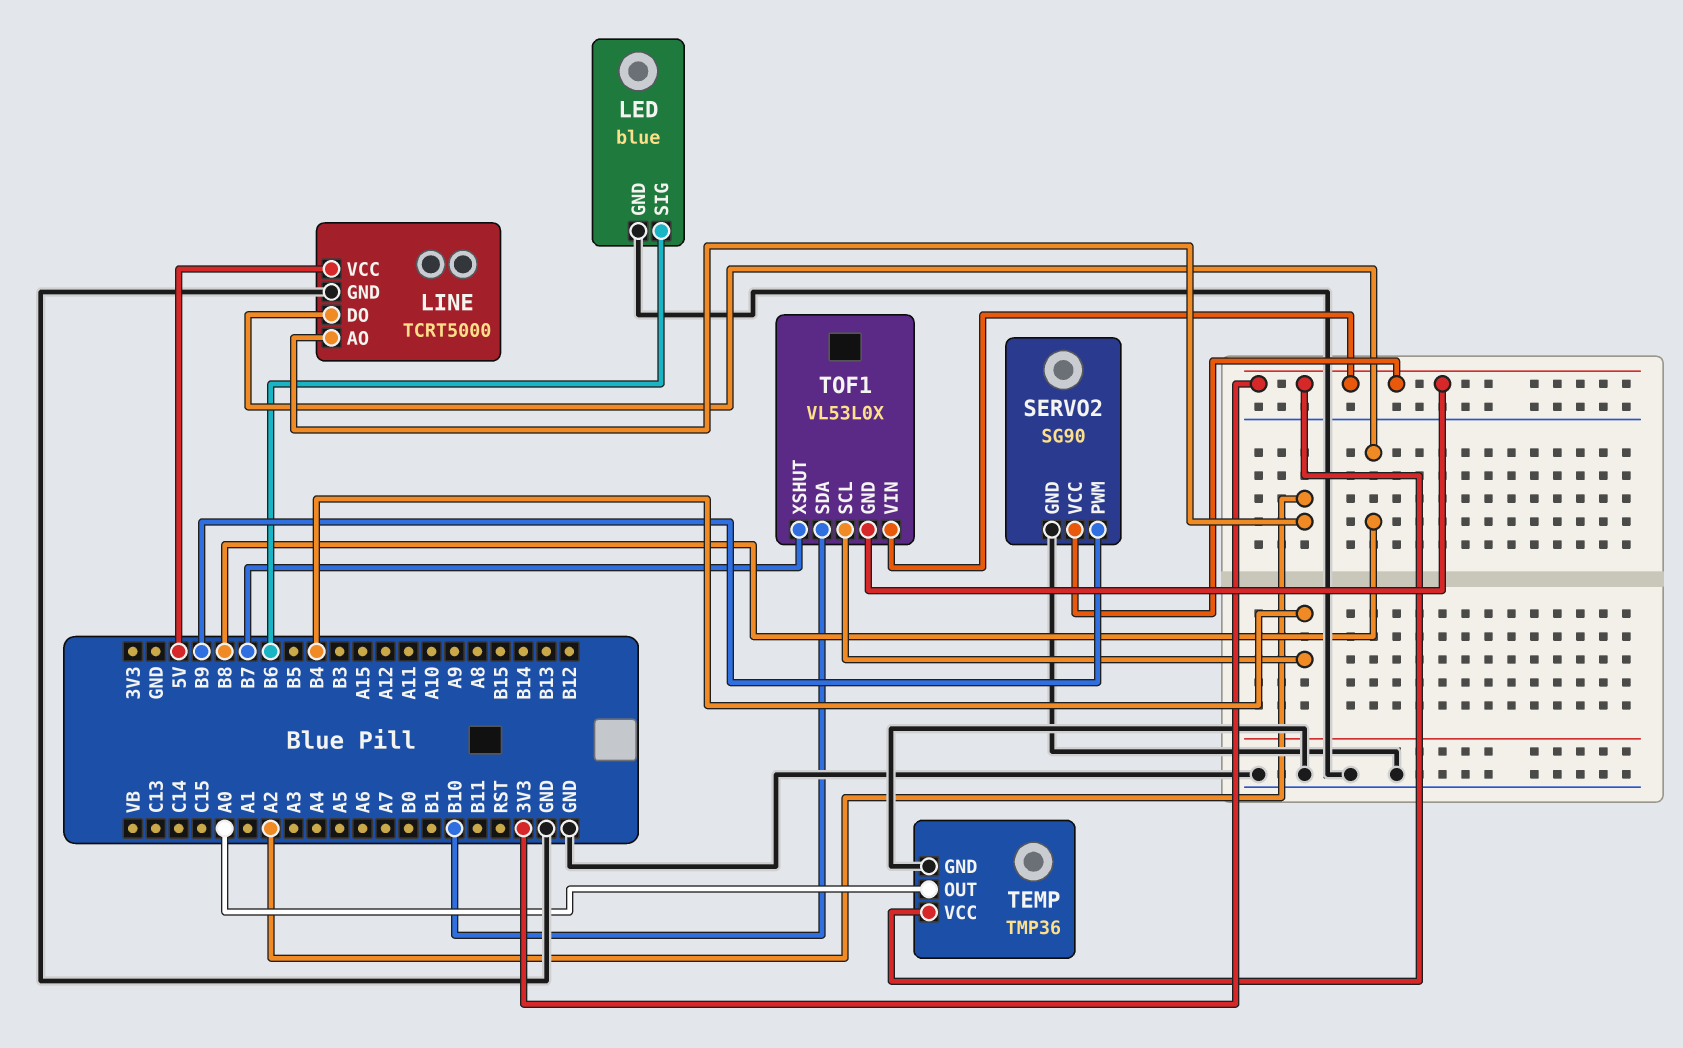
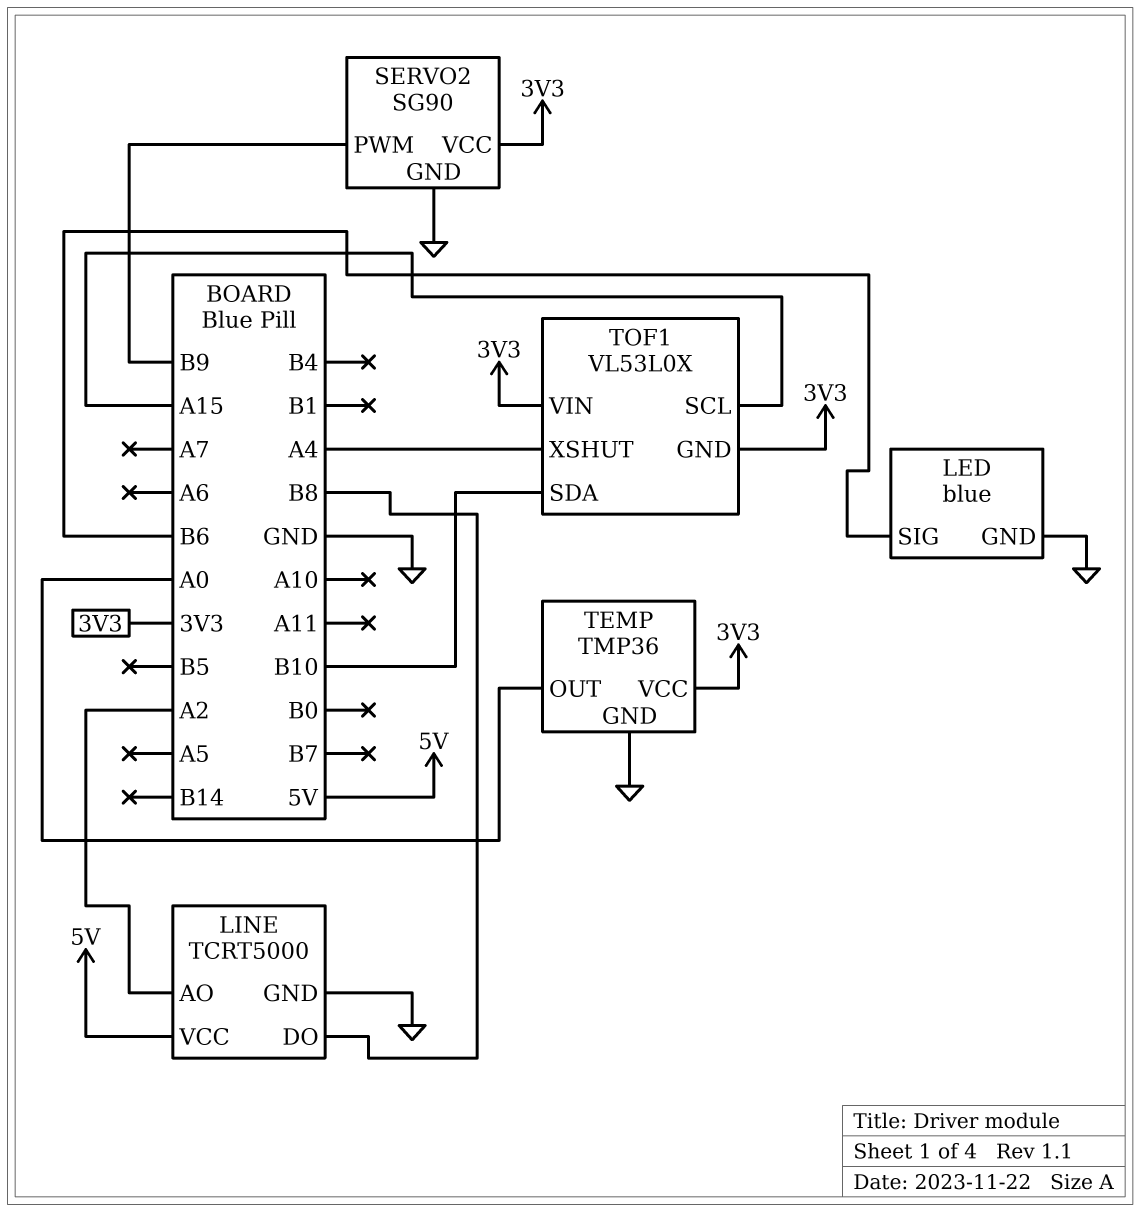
TOF1 pin SCL: B4 -> A15
TOF1 pin XSHUT: B7 -> A4

